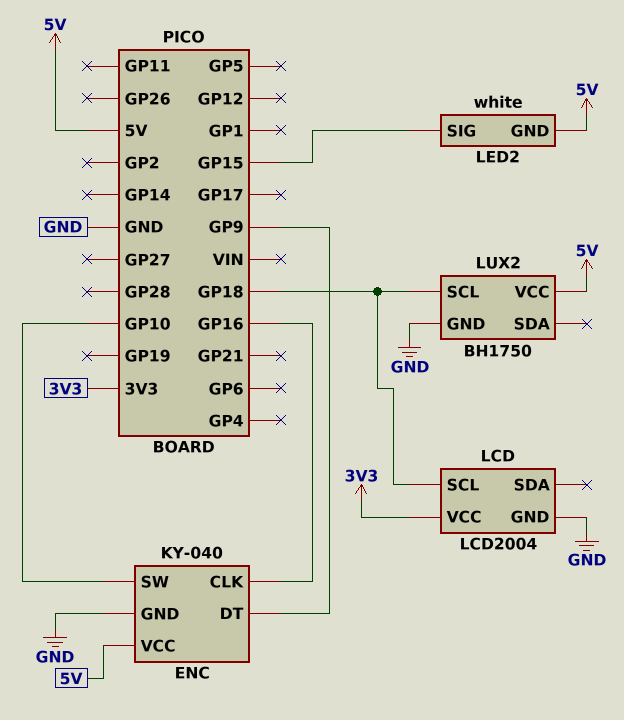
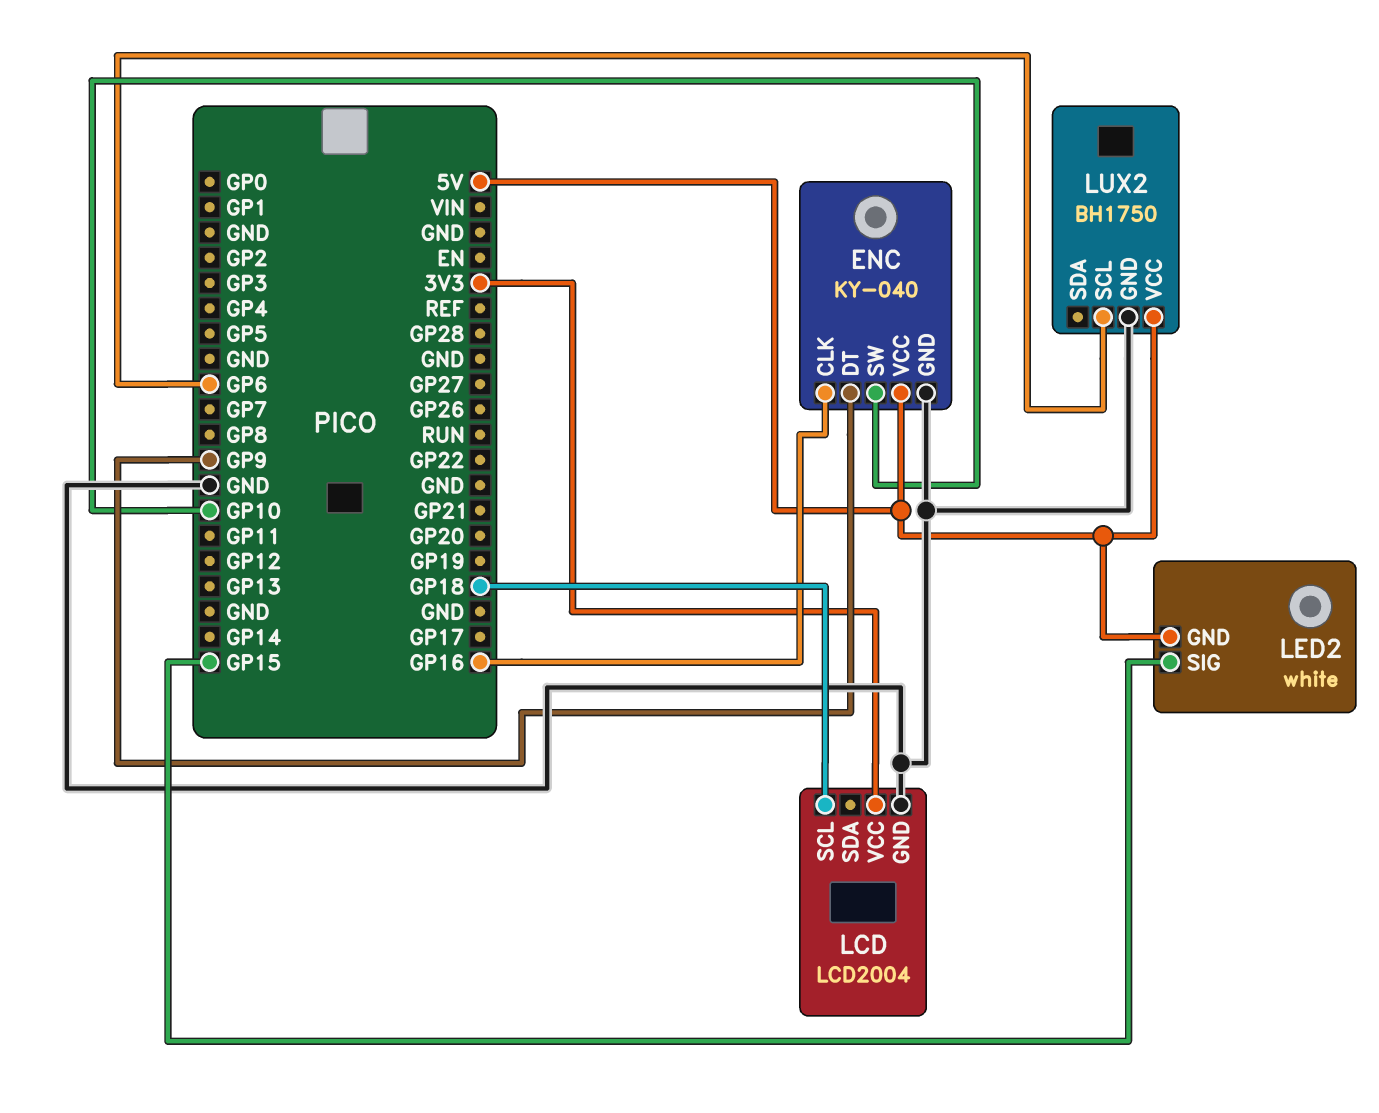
LUX2 pin SCL: GP18 -> GP6

